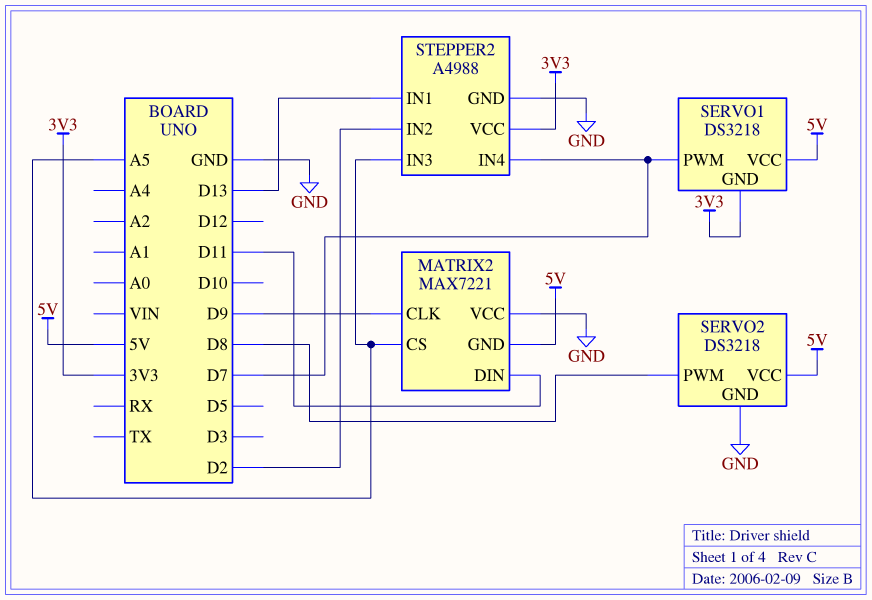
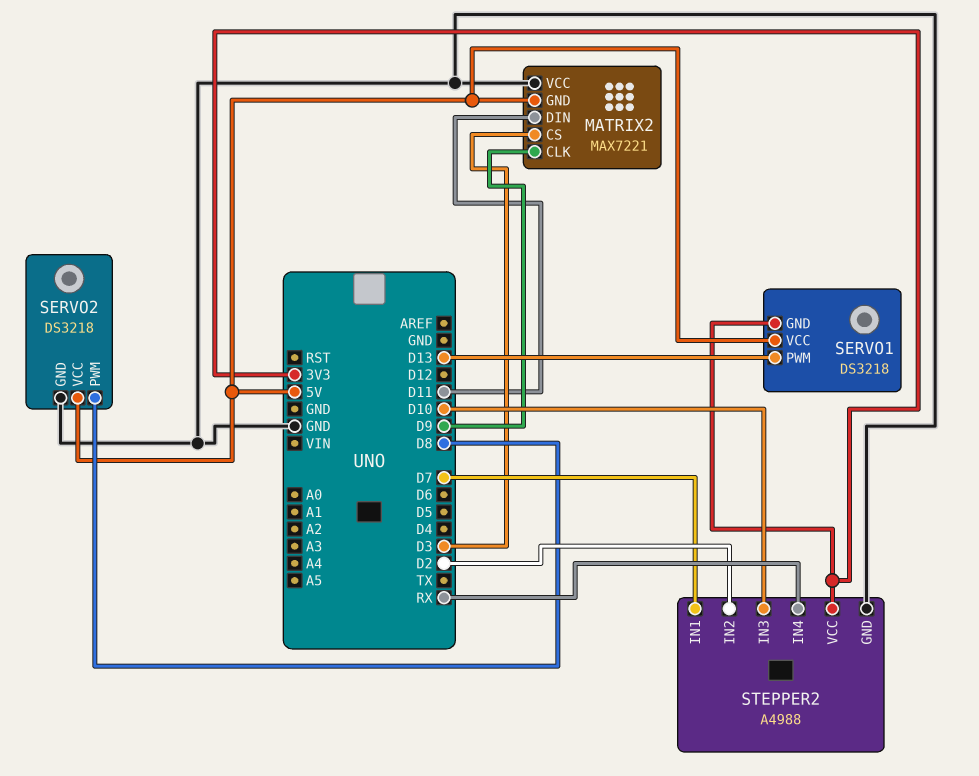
MATRIX2 pin CS: A5 -> D3
SERVO1 pin PWM: D7 -> D13
STEPPER2 pin IN1: D13 -> D7
STEPPER2 pin IN3: A5 -> D10
STEPPER2 pin IN4: D7 -> RX

